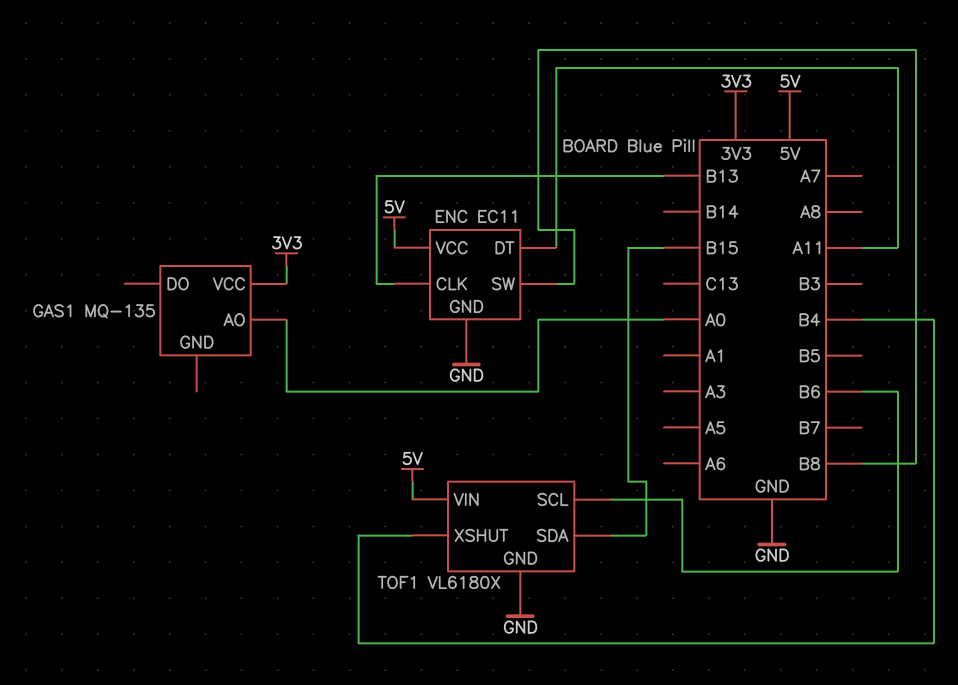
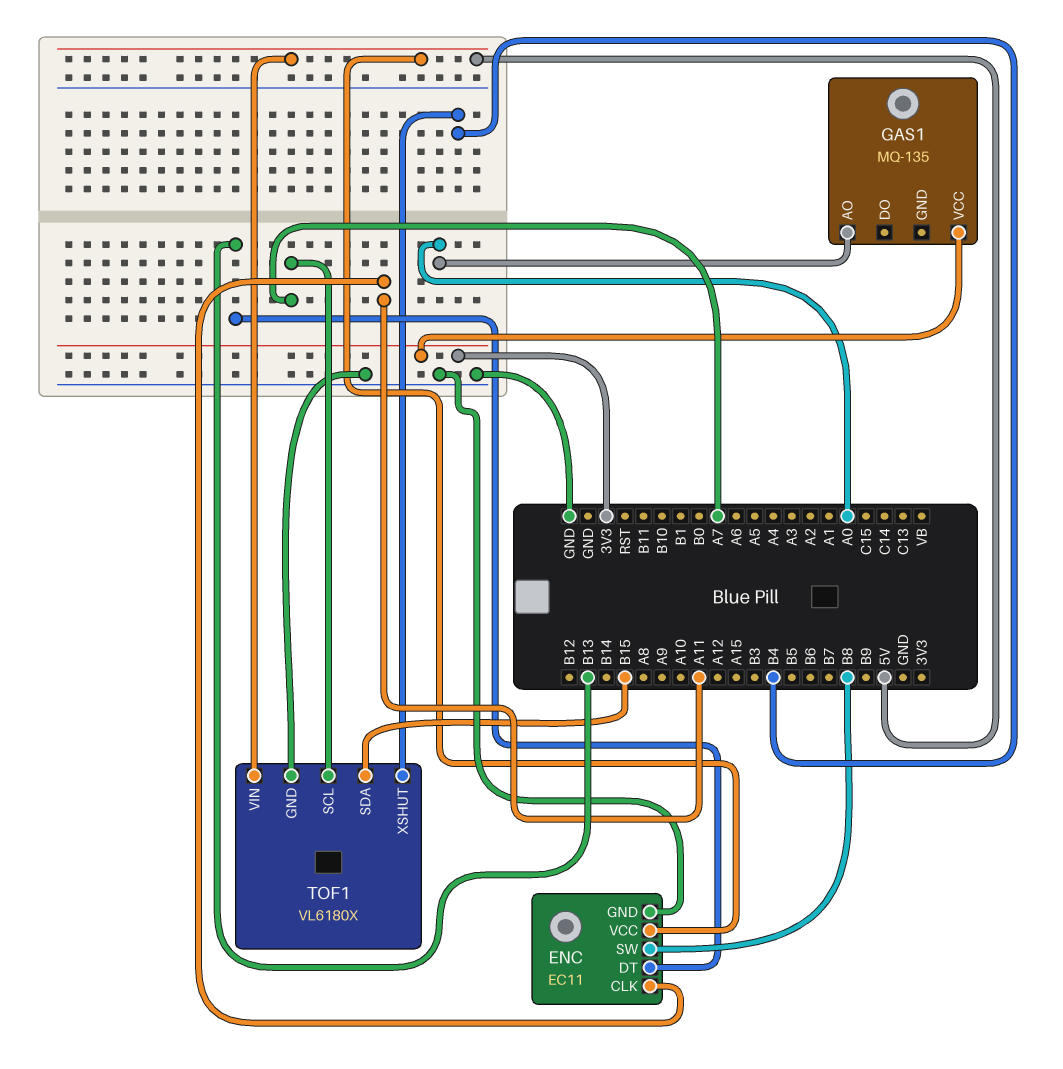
ENC pin CLK: B13 -> A11
ENC pin DT: A11 -> B13
TOF1 pin SCL: B6 -> A7

